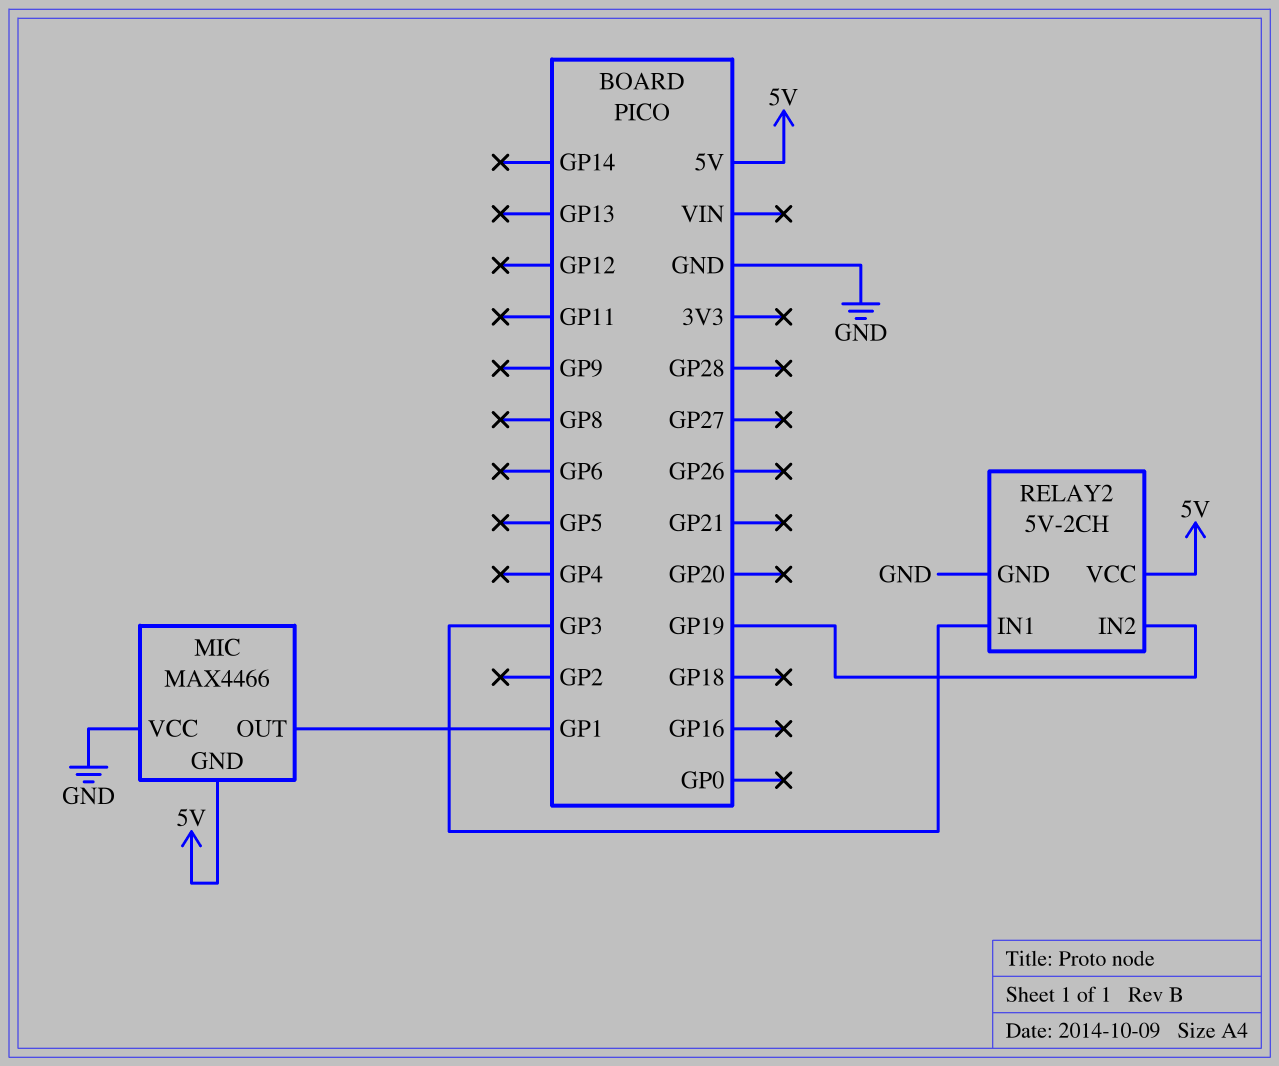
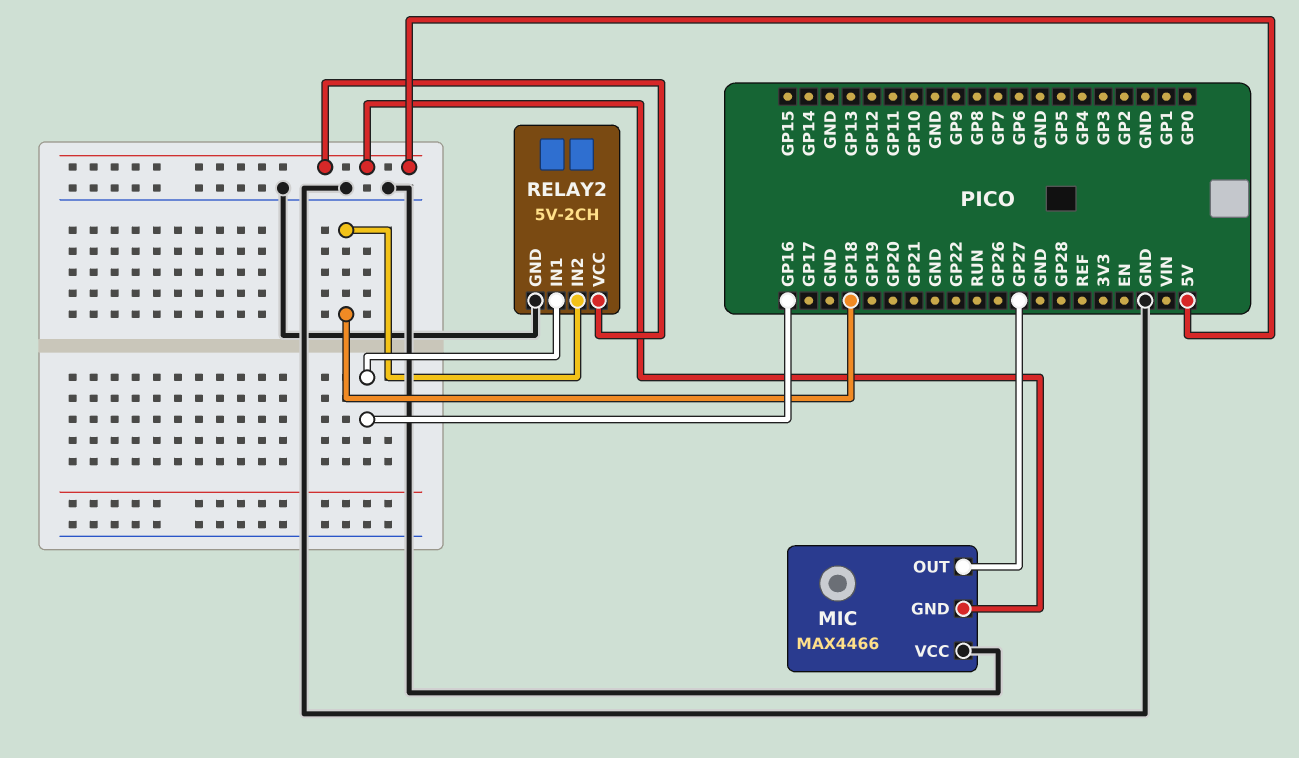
MIC pin OUT: GP1 -> GP27
RELAY2 pin IN1: GP3 -> GP16
RELAY2 pin IN2: GP19 -> GP18

